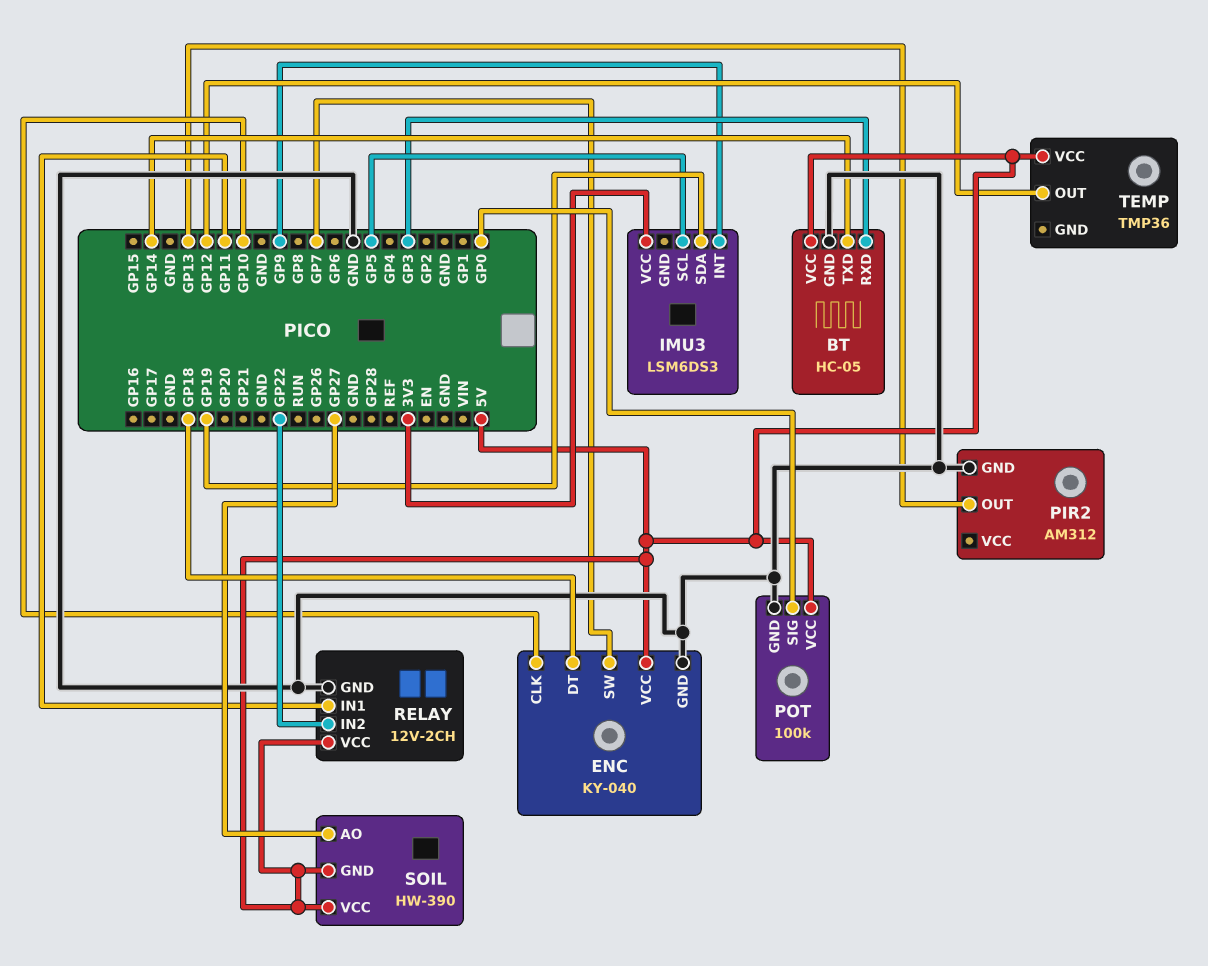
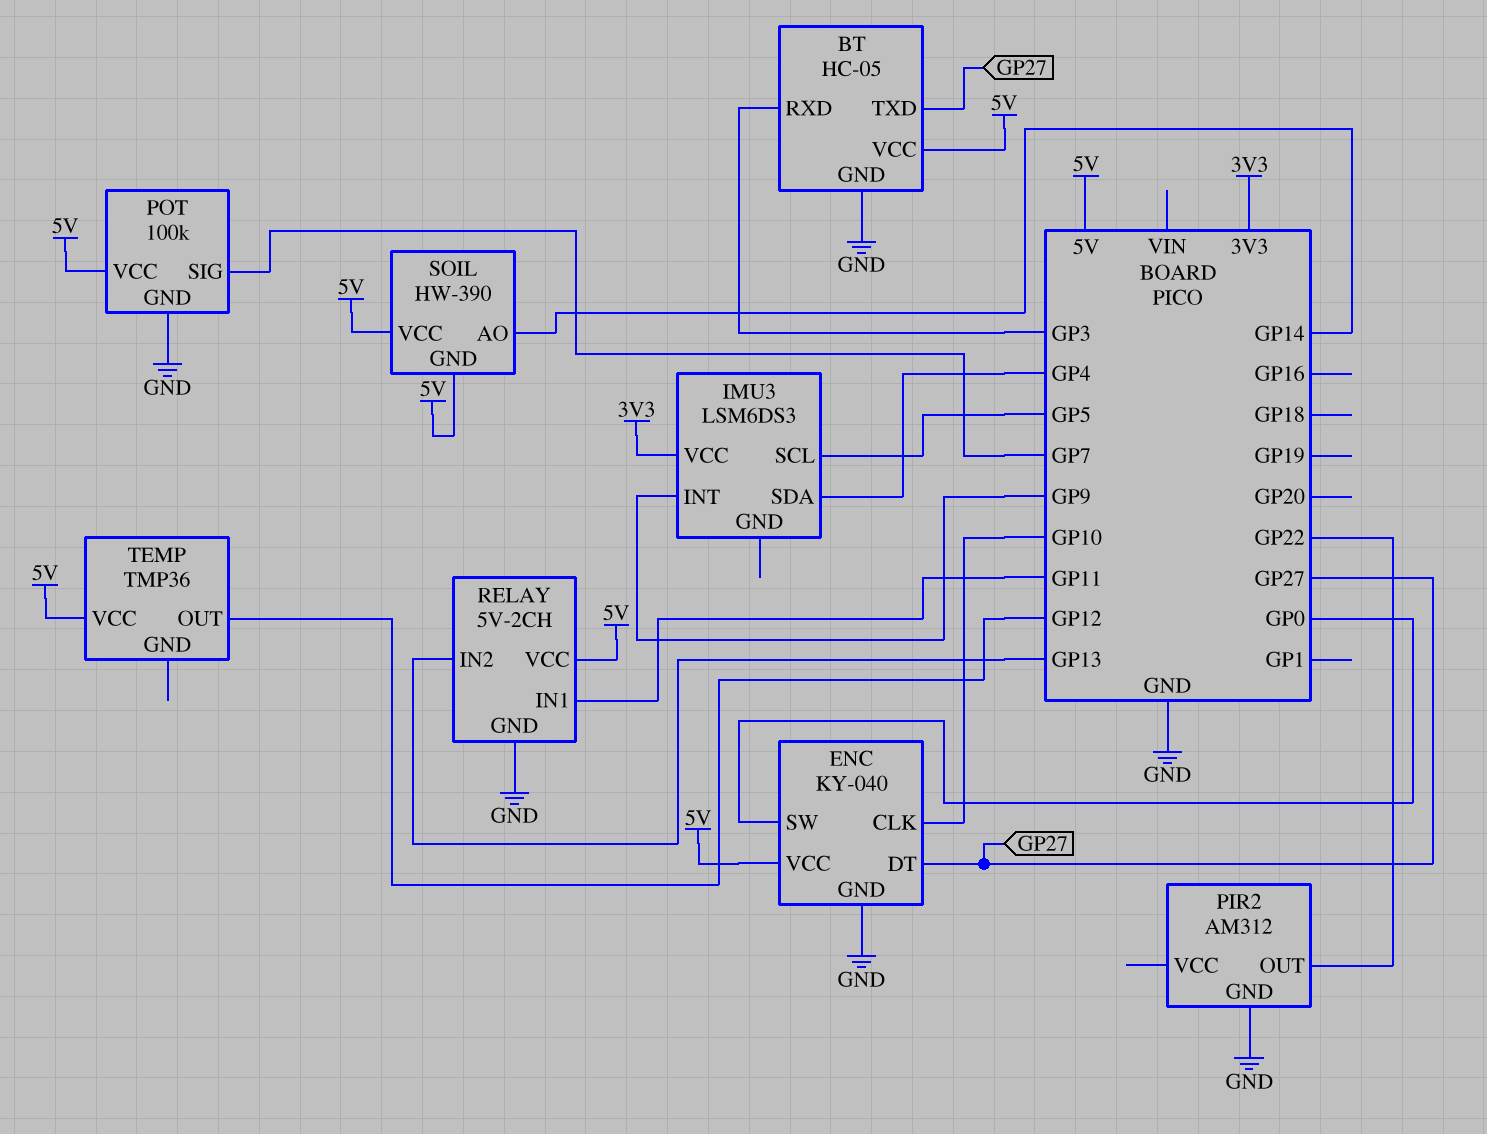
BT pin TXD: GP14 -> GP27
ENC pin DT: GP18 -> GP27
ENC pin SW: GP7 -> GP0
IMU3 pin SDA: GP19 -> GP4
PIR2 pin OUT: GP13 -> GP22
POT pin SIG: GP0 -> GP7
RELAY: 12V-2CH -> 5V-2CH
RELAY pin IN2: GP22 -> GP13
SOIL pin AO: GP27 -> GP14

